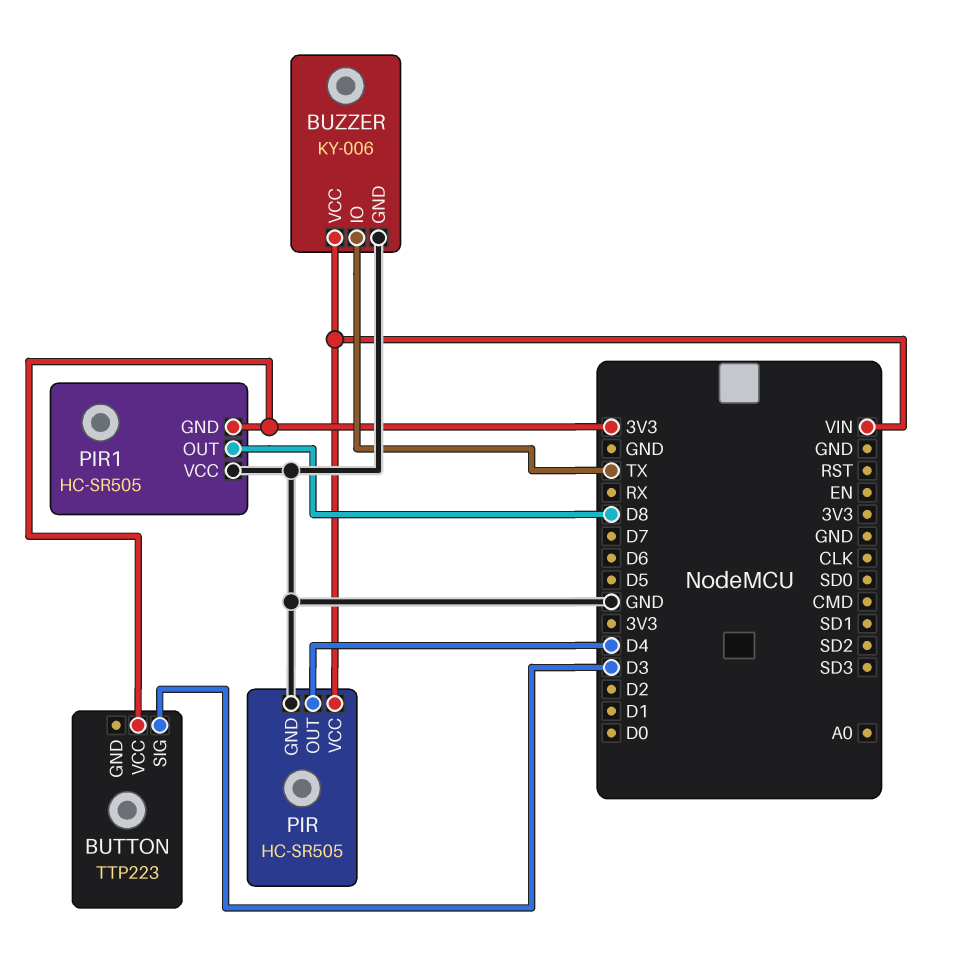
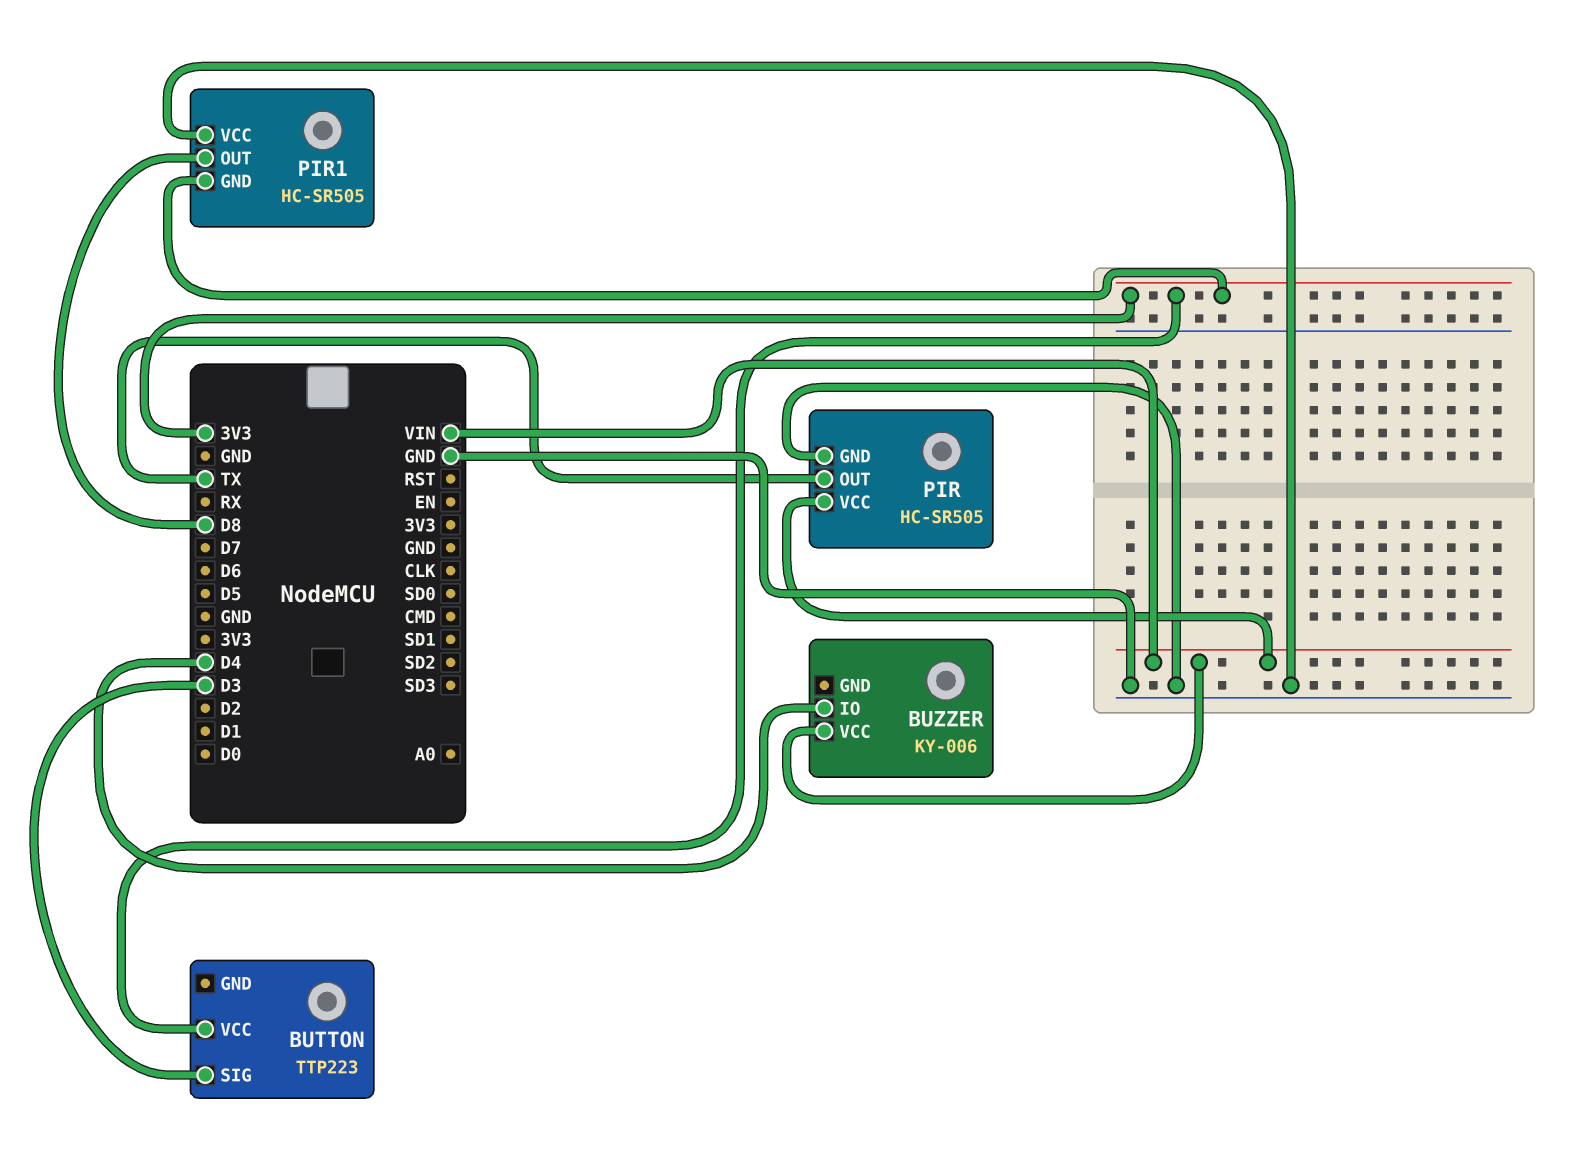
BUZZER pin GND: GND -> none
BUZZER pin IO: TX -> D4
PIR pin OUT: D4 -> TX

